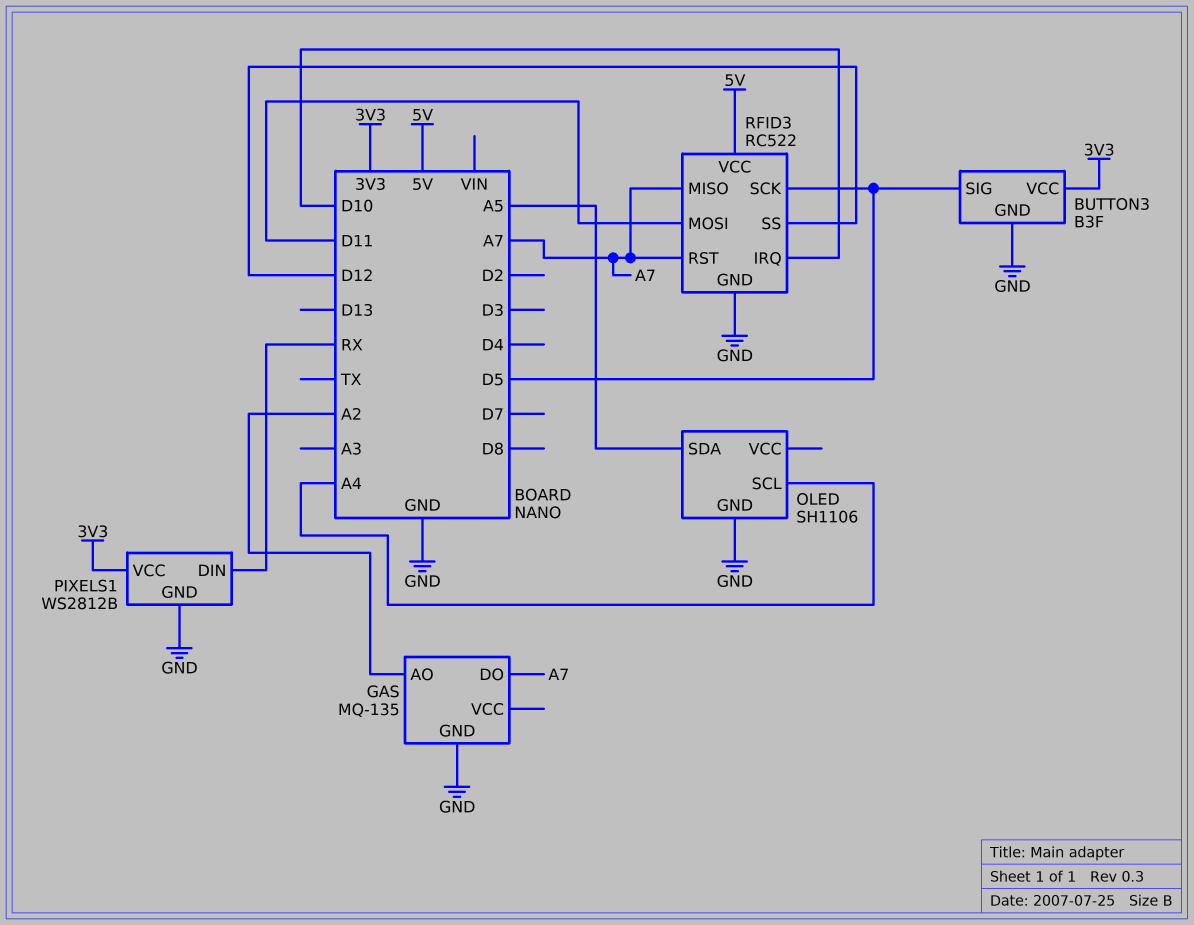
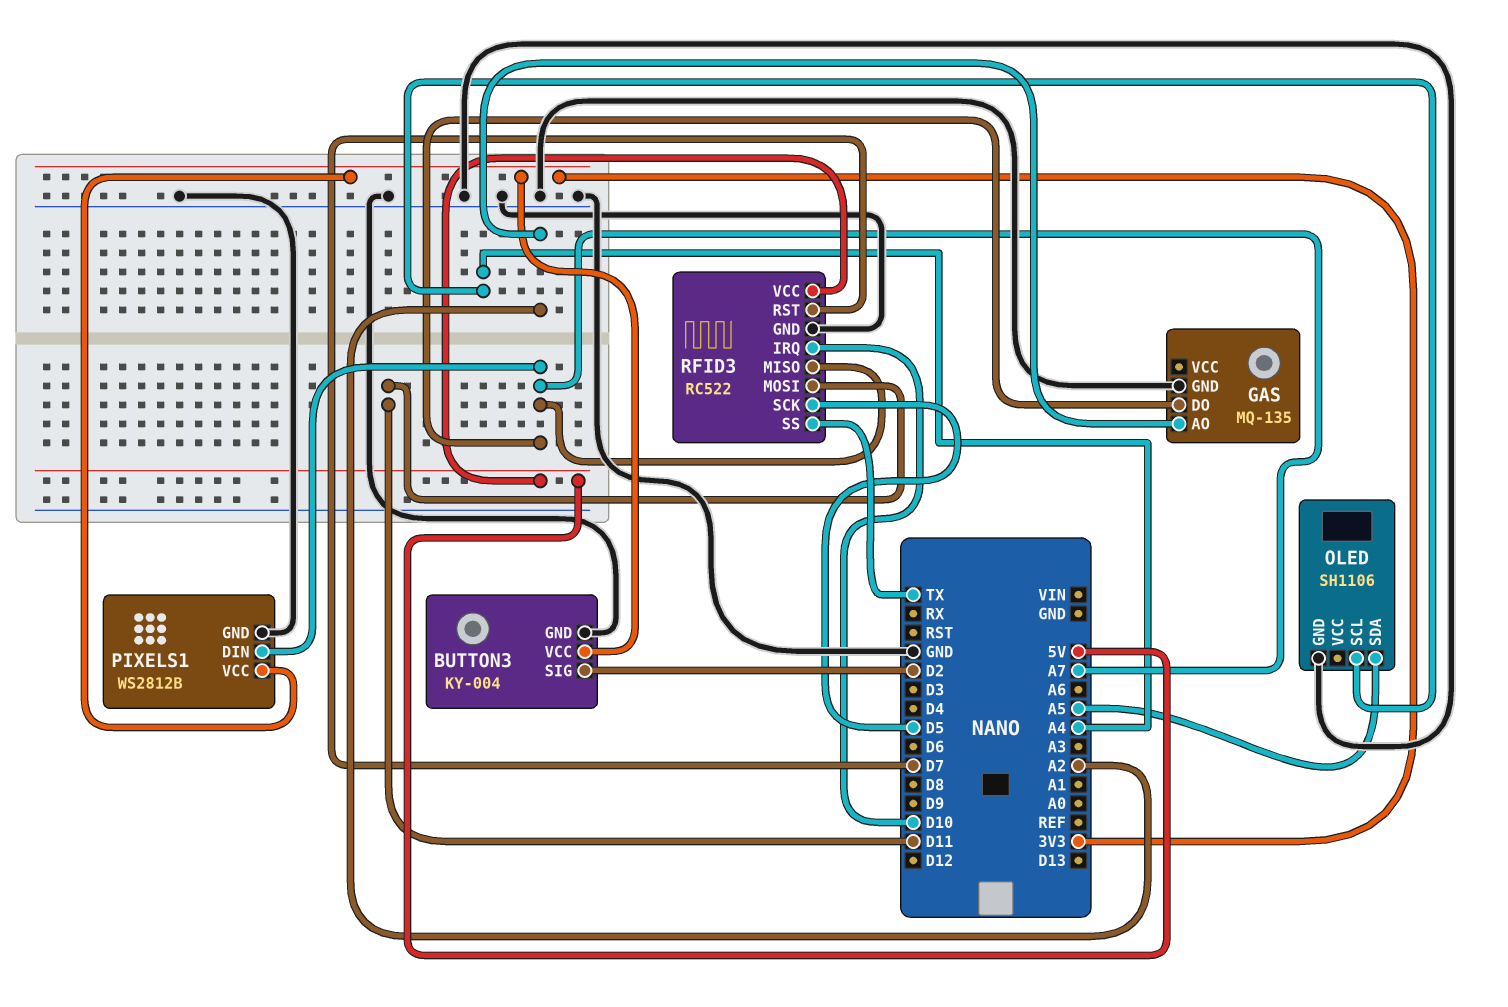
BUTTON3: B3F -> KY-004
BUTTON3 pin SIG: D5 -> D2
PIXELS1 pin DIN: RX -> A7
RFID3 pin RST: A7 -> D7
RFID3 pin SS: D12 -> TX

